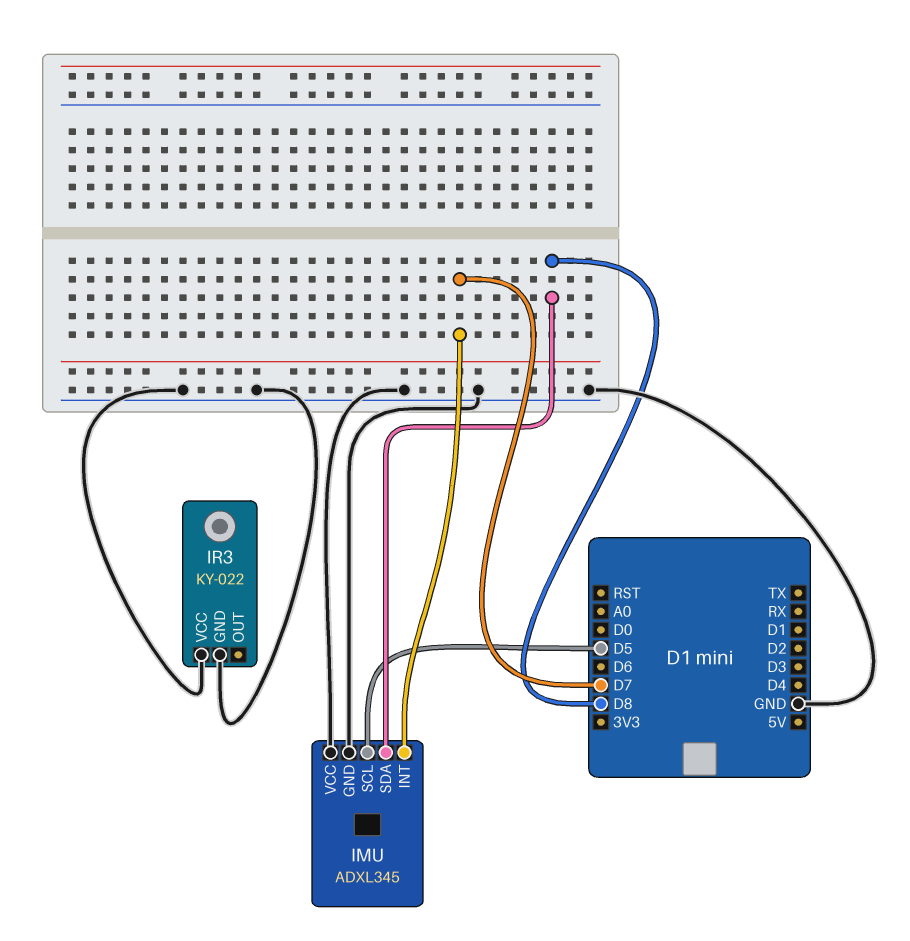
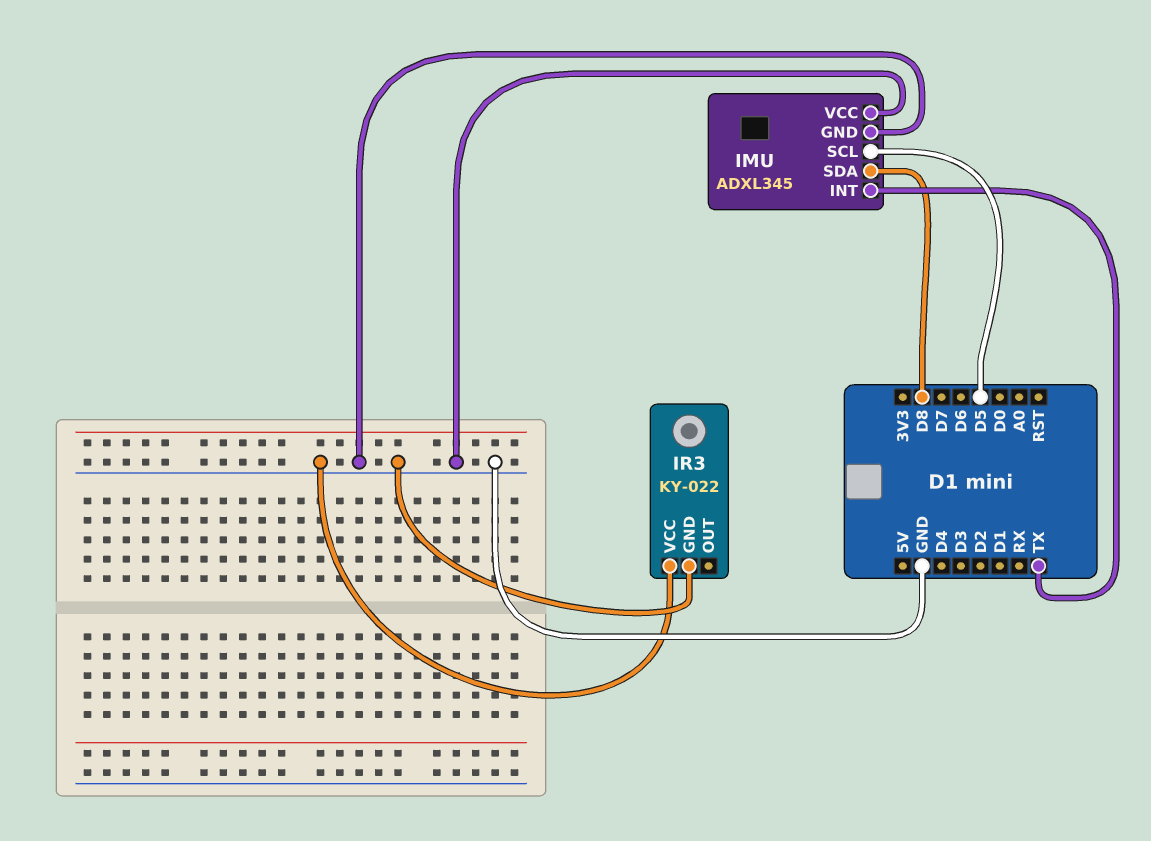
IMU pin INT: D7 -> TX

